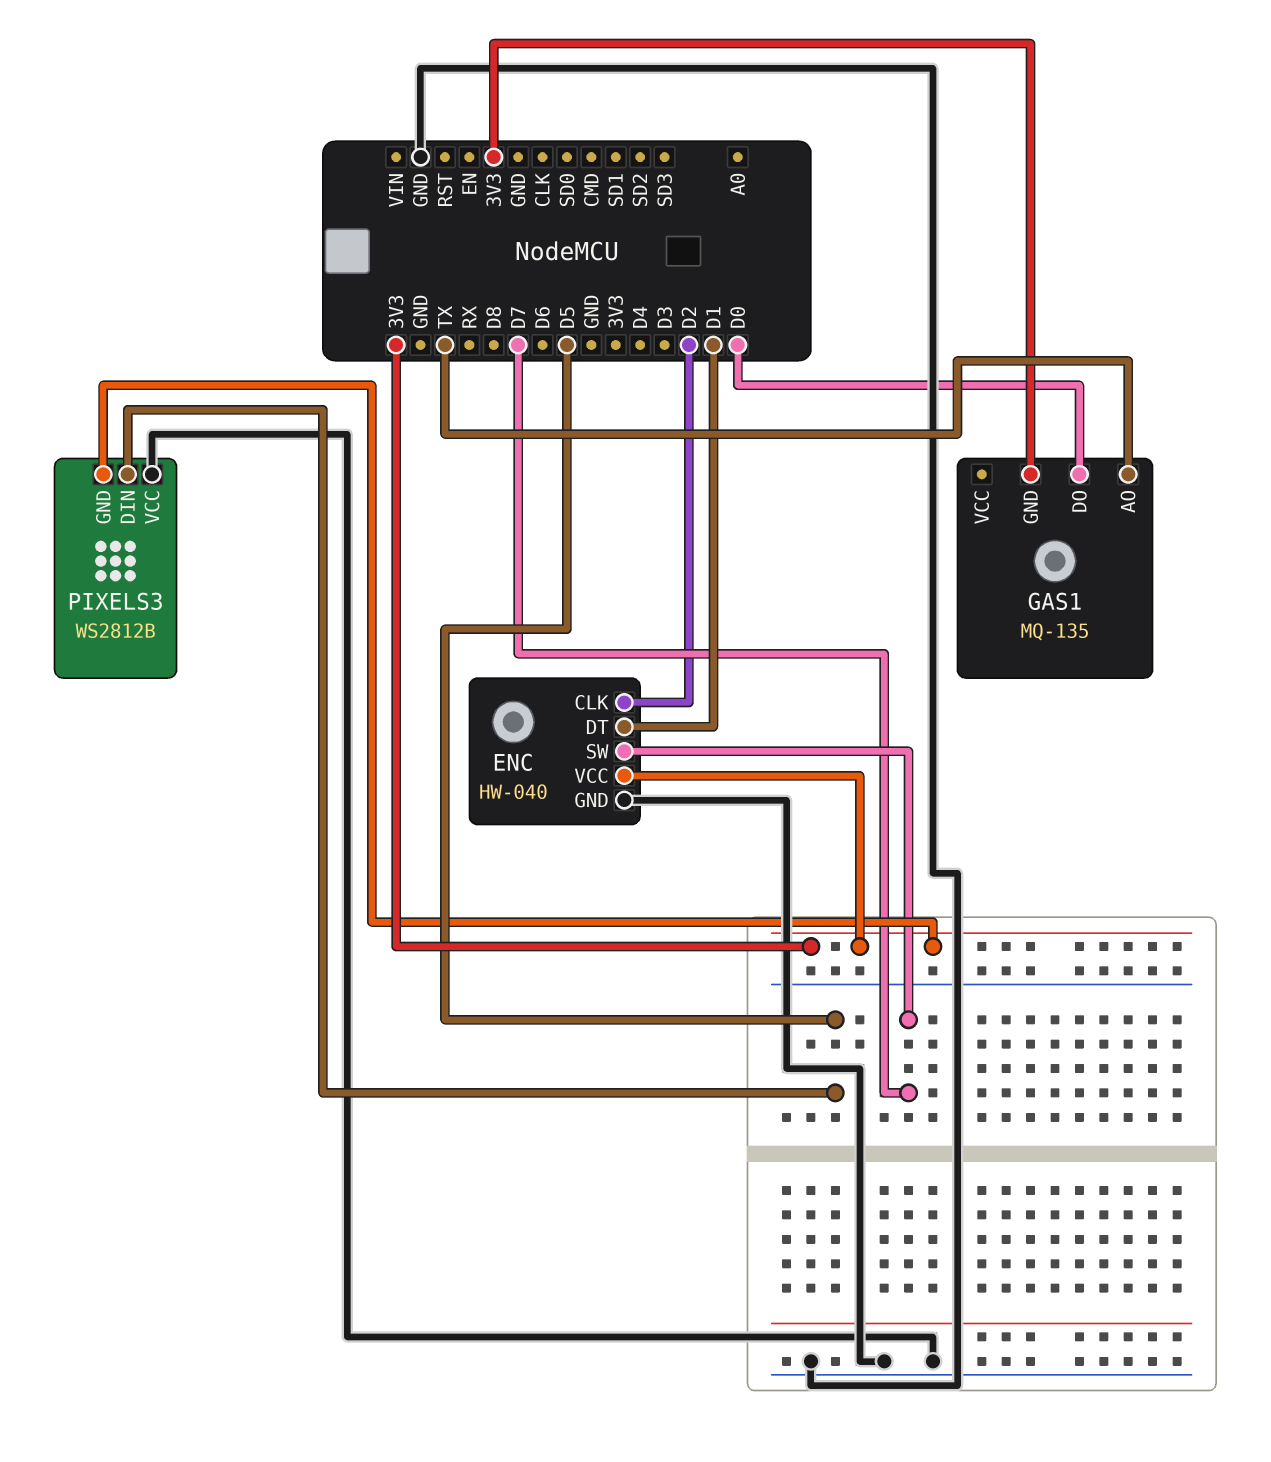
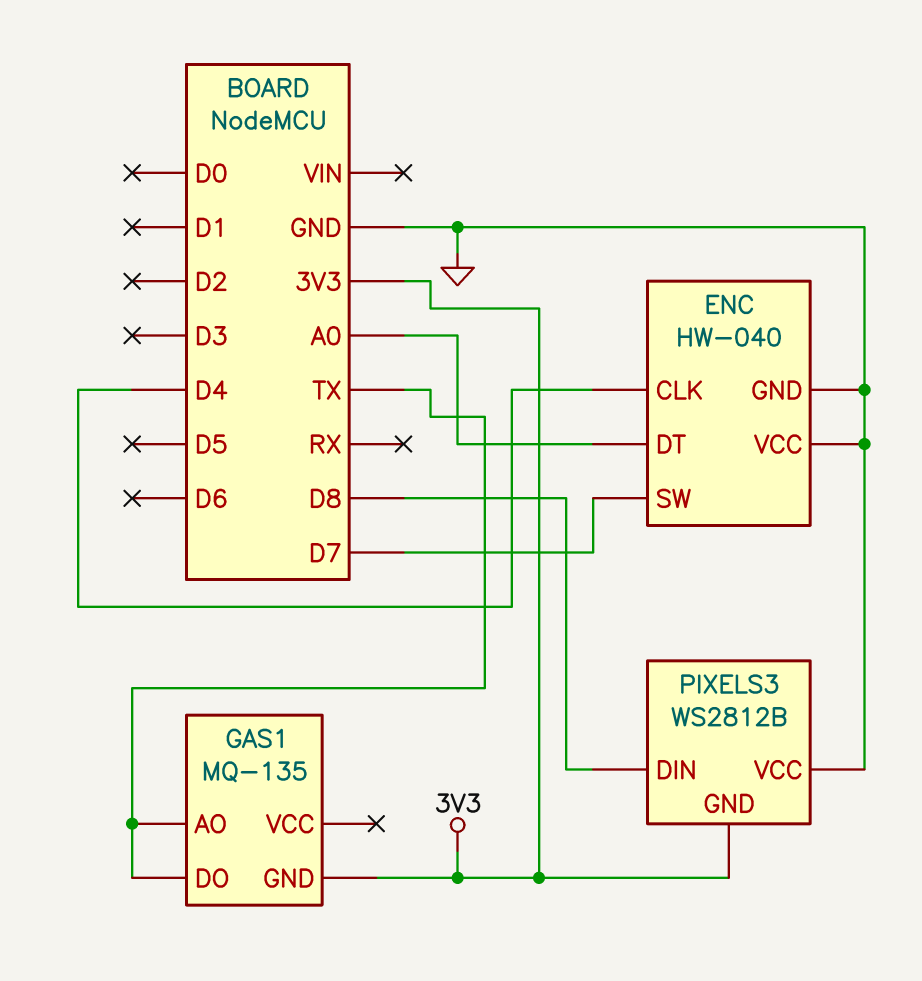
ENC pin CLK: D2 -> D4
ENC pin DT: D1 -> A0
ENC pin VCC: 3V3 -> GND
GAS1 pin DO: D0 -> TX
PIXELS3 pin DIN: D5 -> D8

